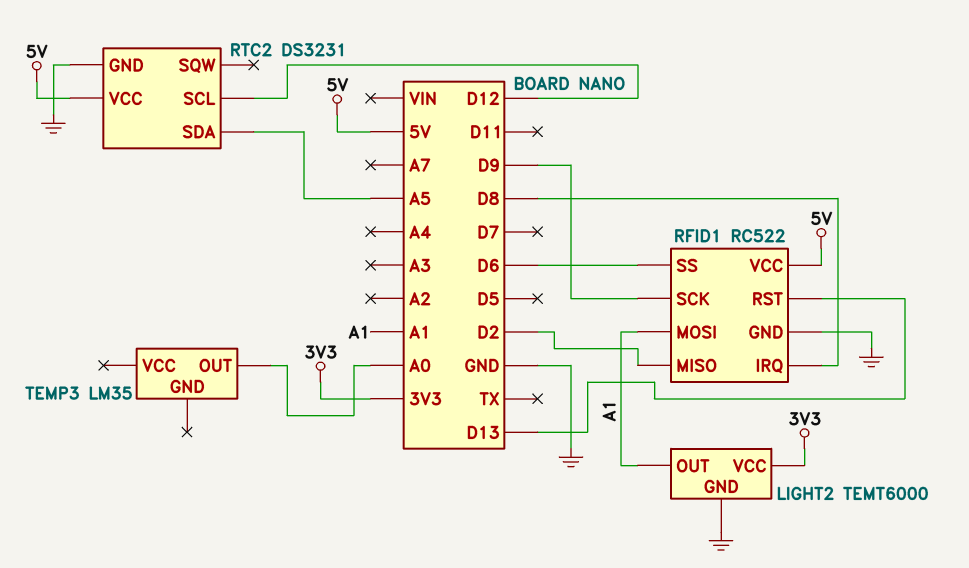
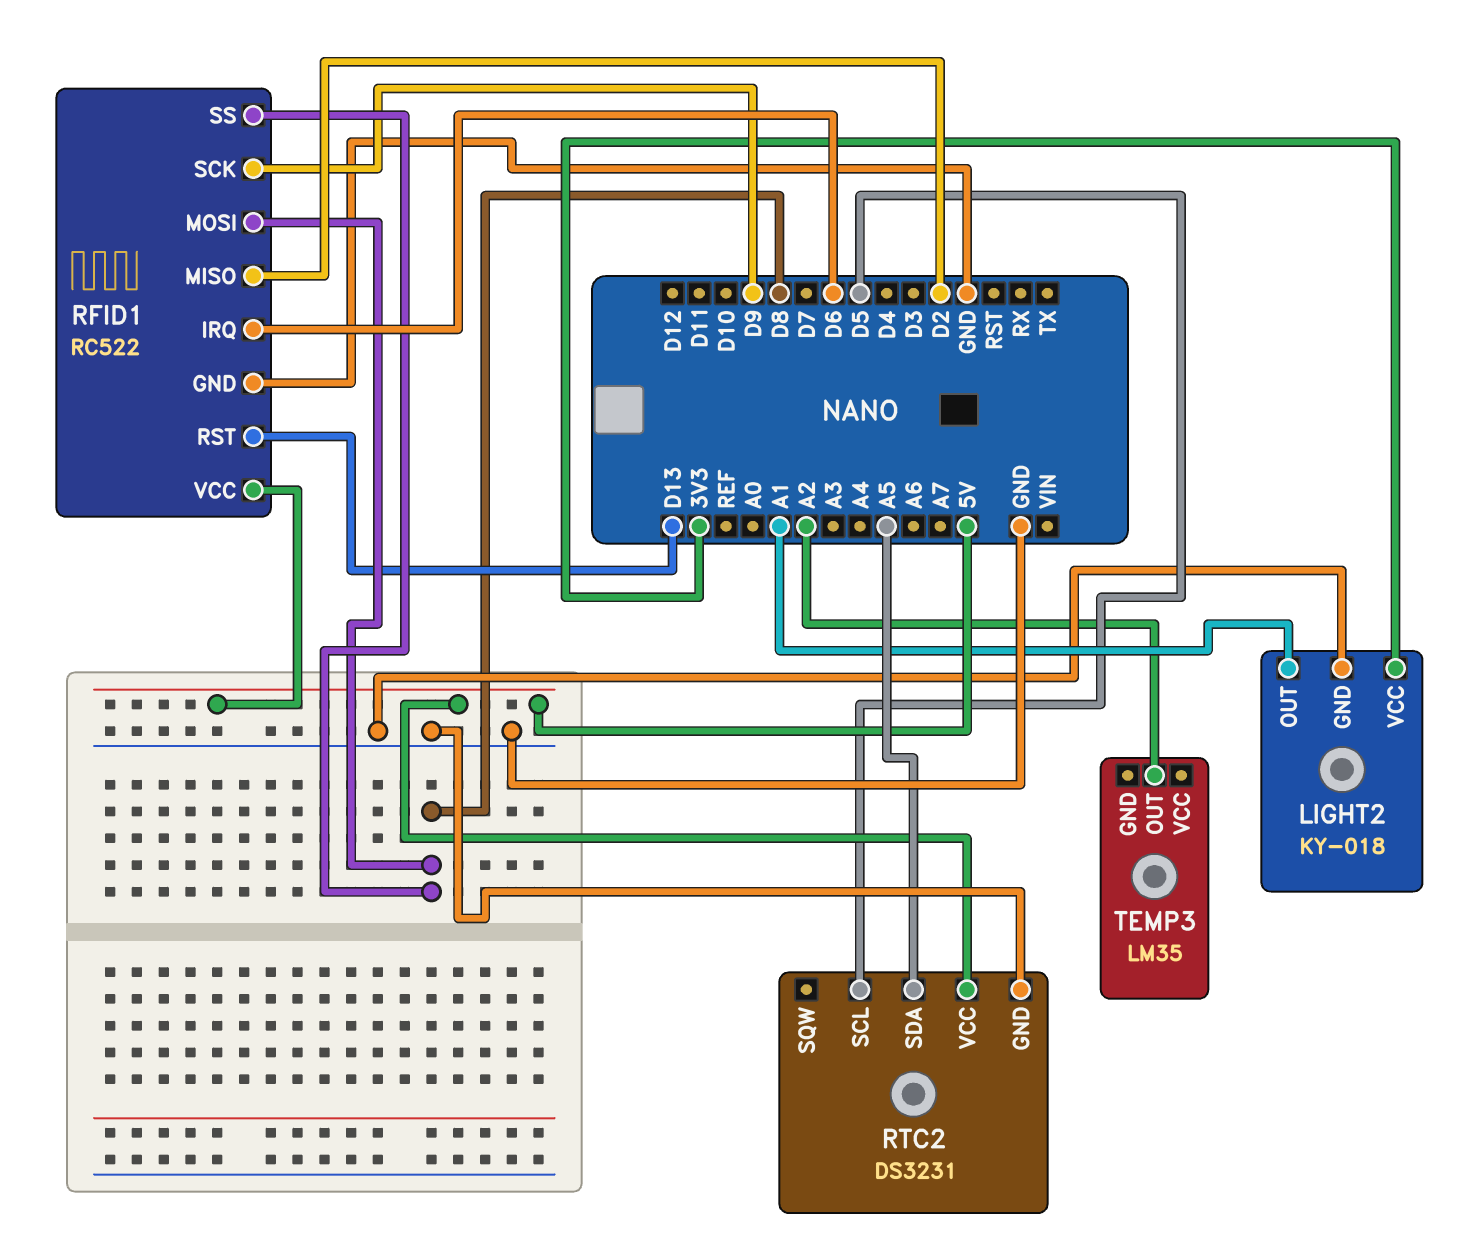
LIGHT2: TEMT6000 -> KY-018
RFID1 pin IRQ: D8 -> D6
RFID1 pin MOSI: A1 -> D8
RFID1 pin SS: D6 -> D8
RTC2 pin SCL: D12 -> D5
TEMP3 pin OUT: A0 -> A2

